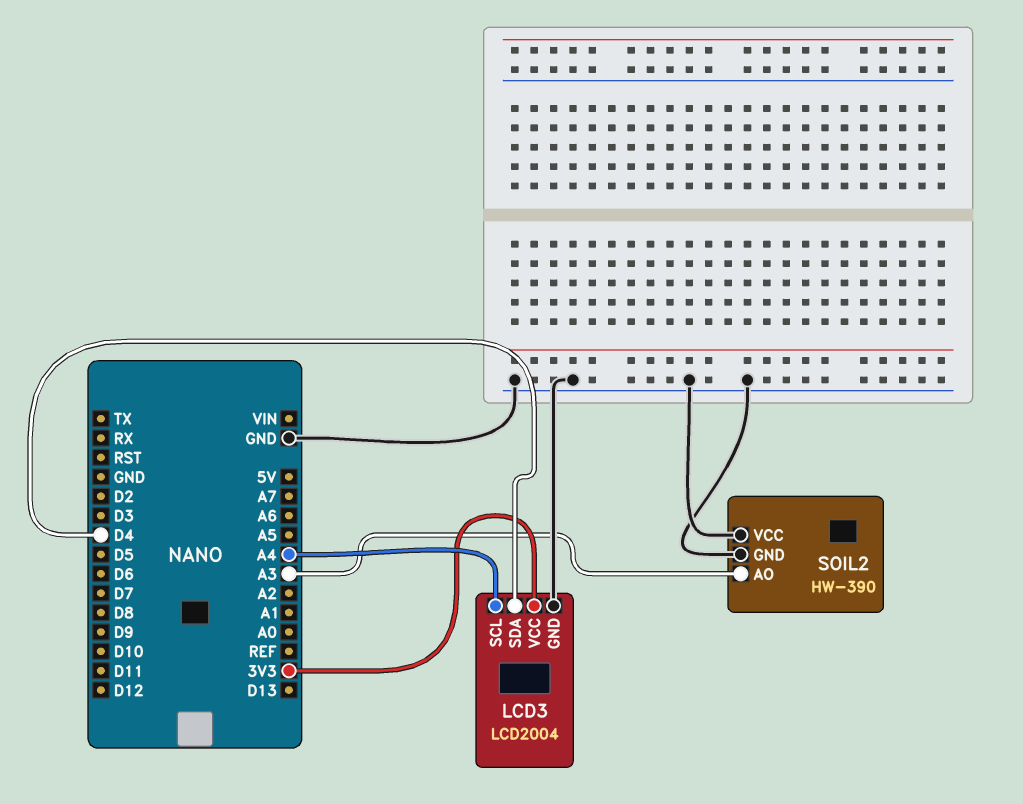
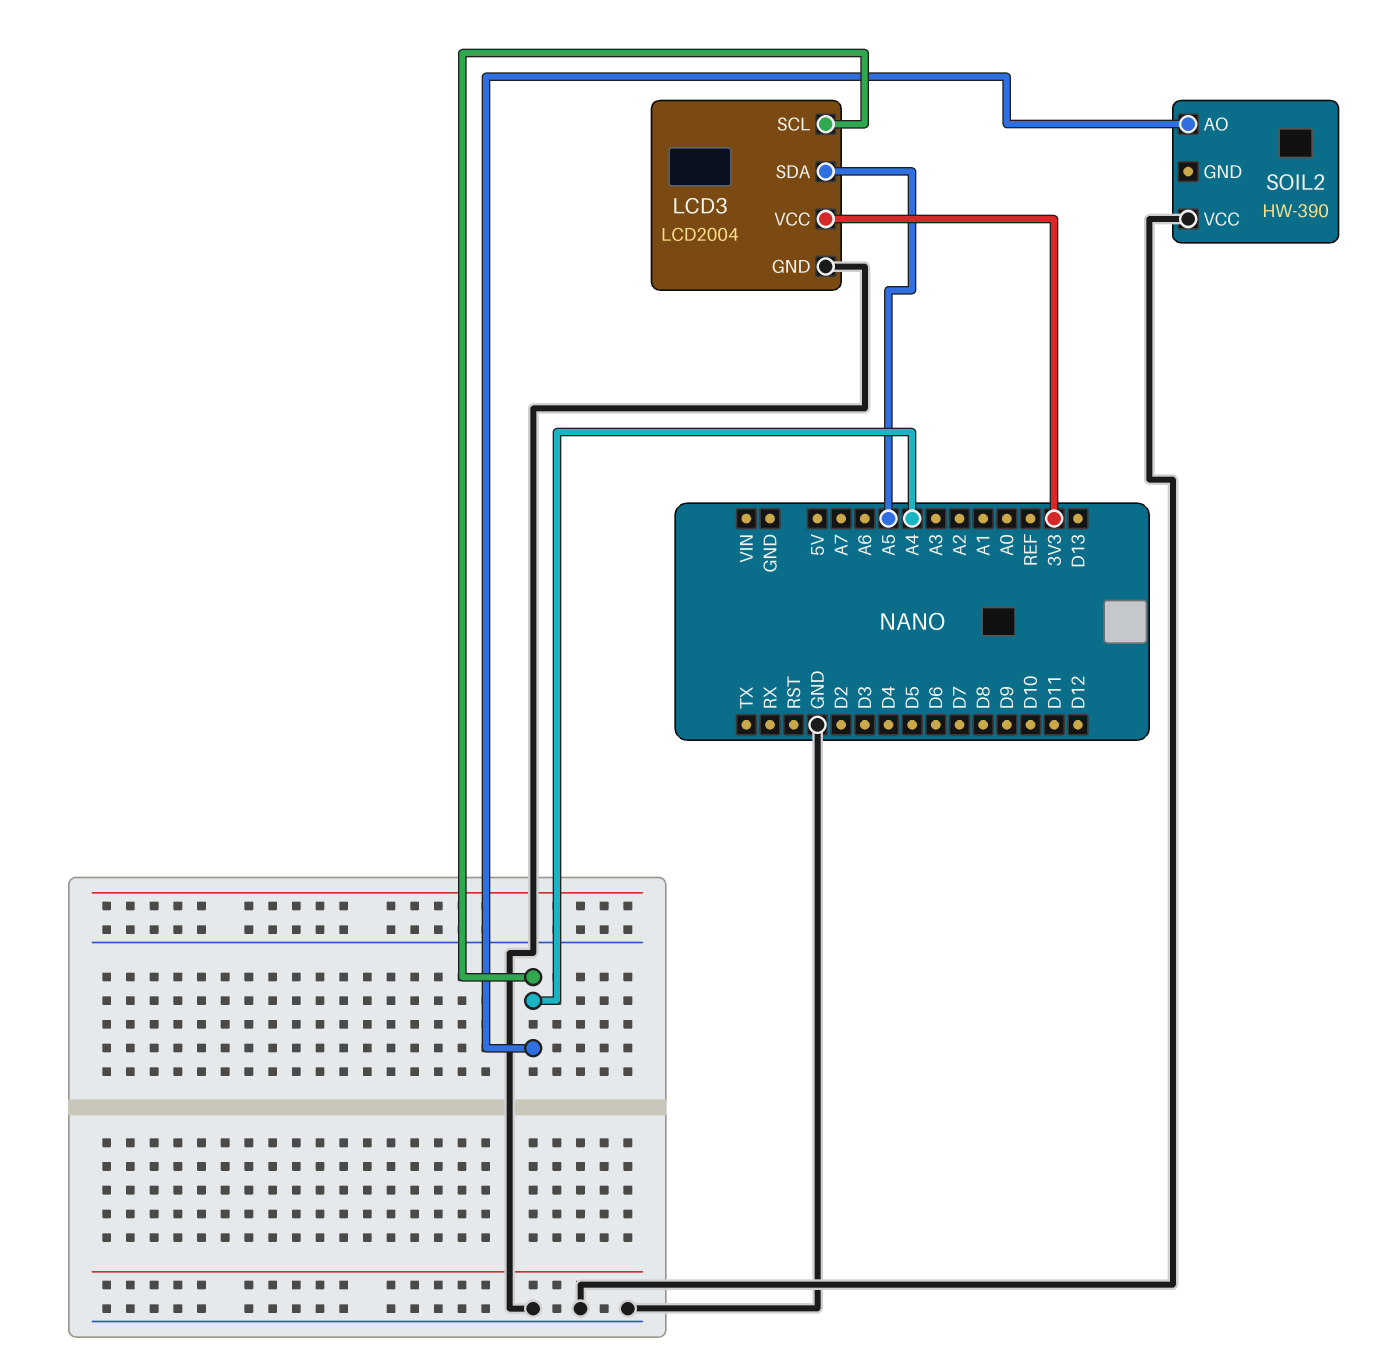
LCD3 pin SDA: D4 -> A5
SOIL2 pin AO: A3 -> A4
SOIL2 pin GND: GND -> none

